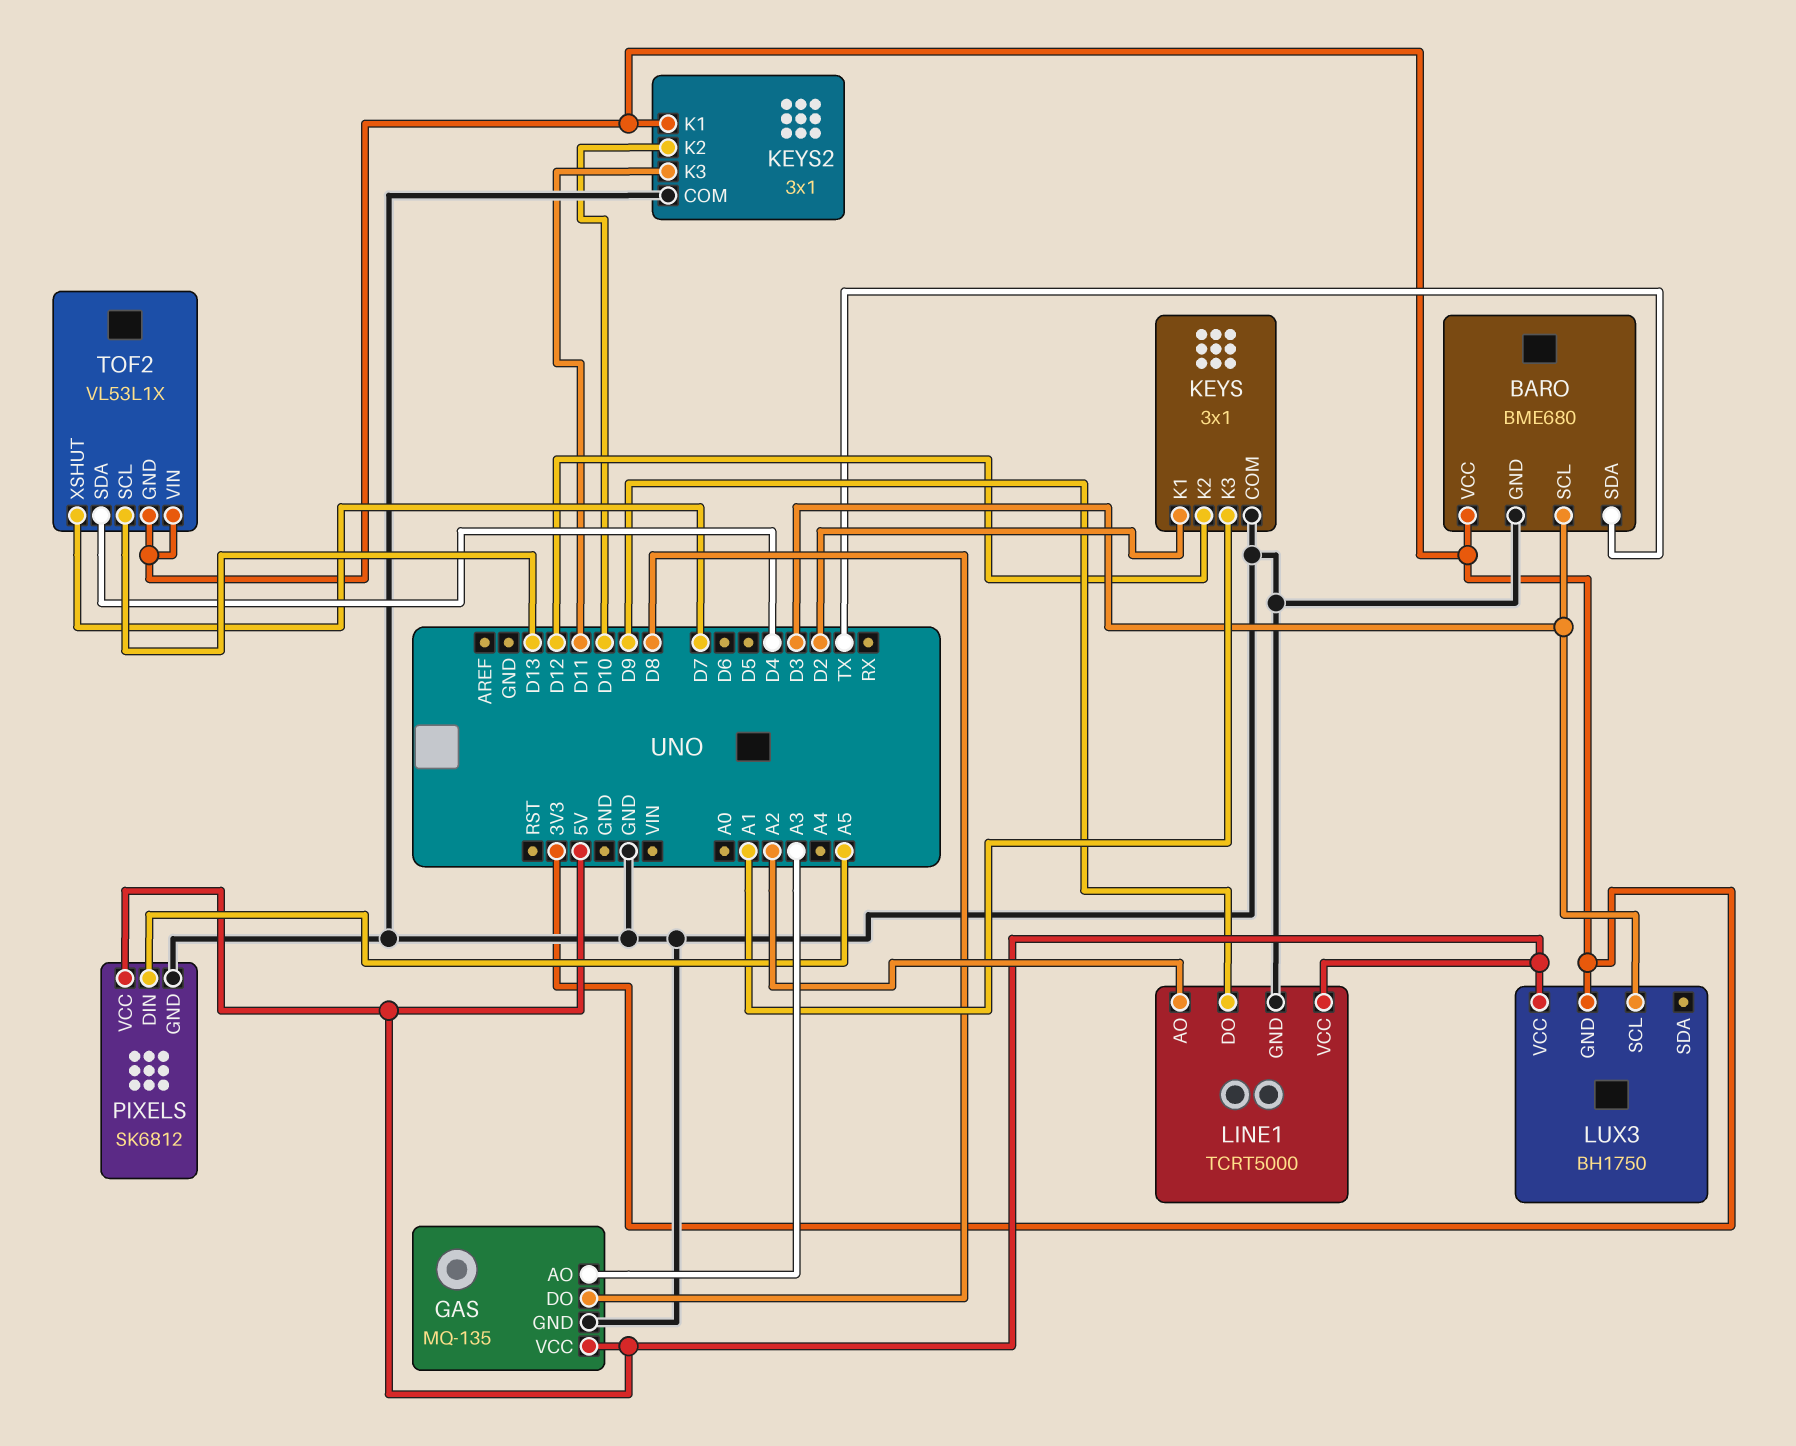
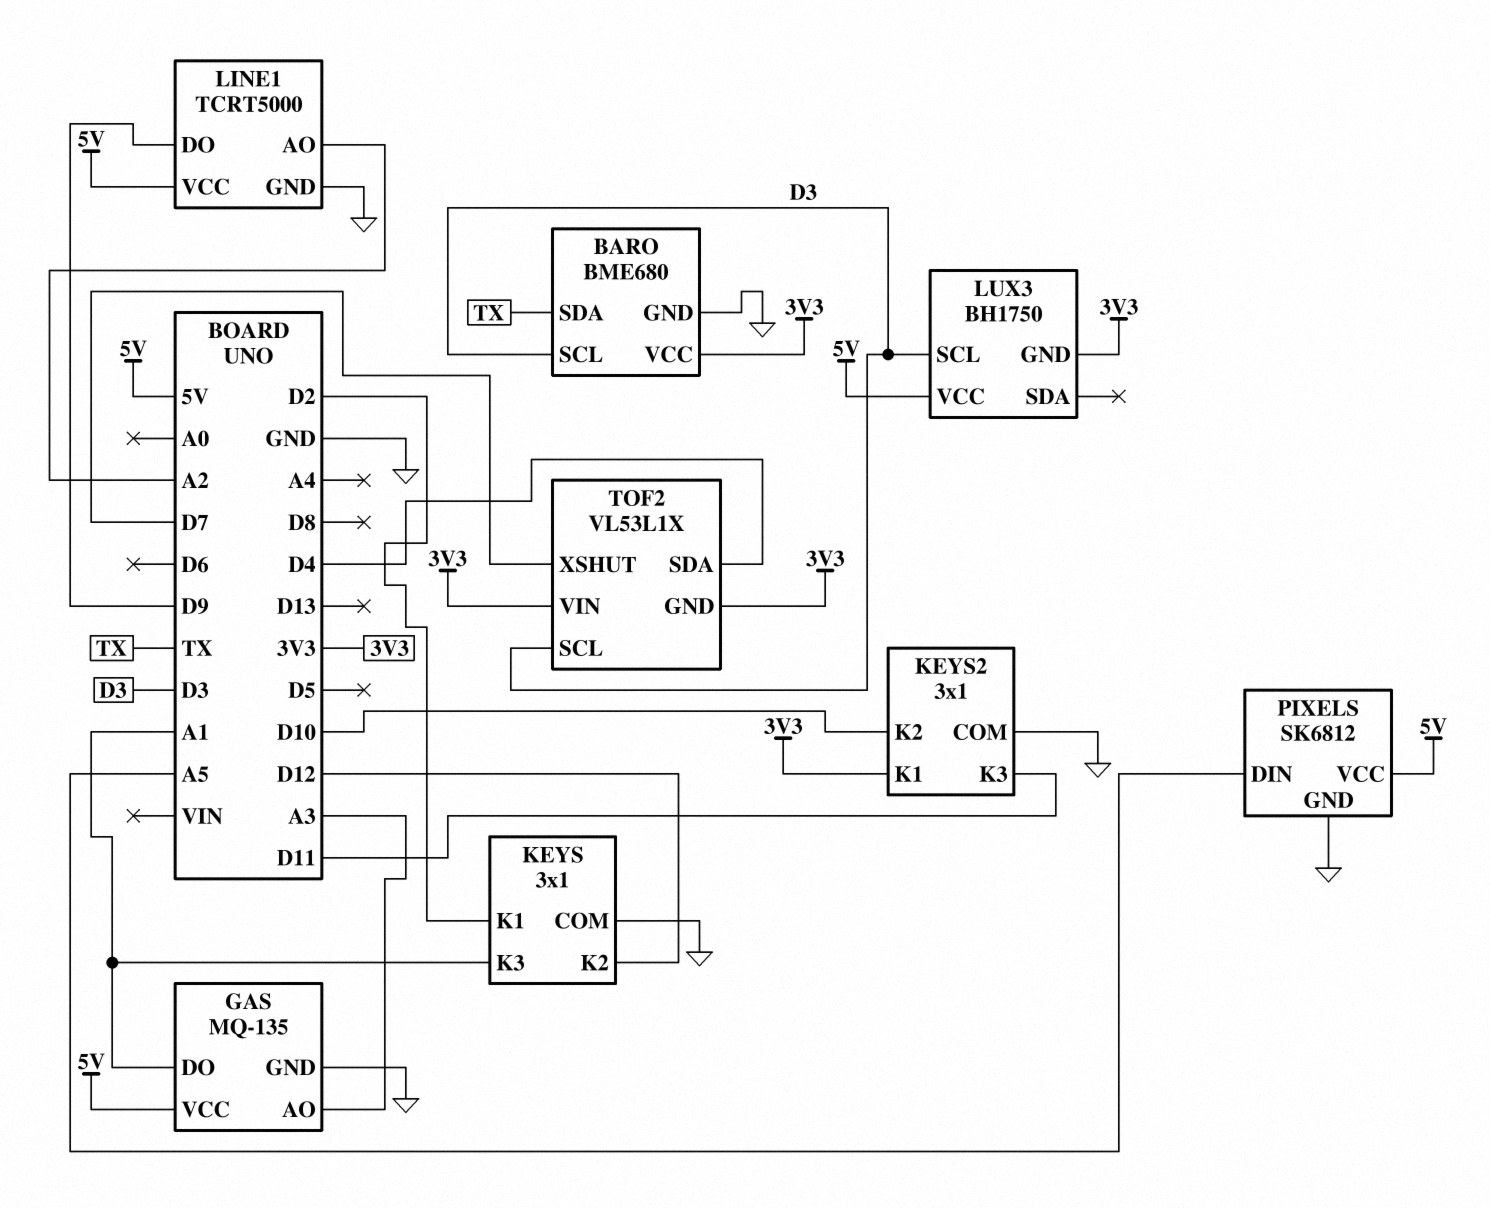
GAS pin DO: D8 -> A1
TOF2 pin SCL: D13 -> D3

